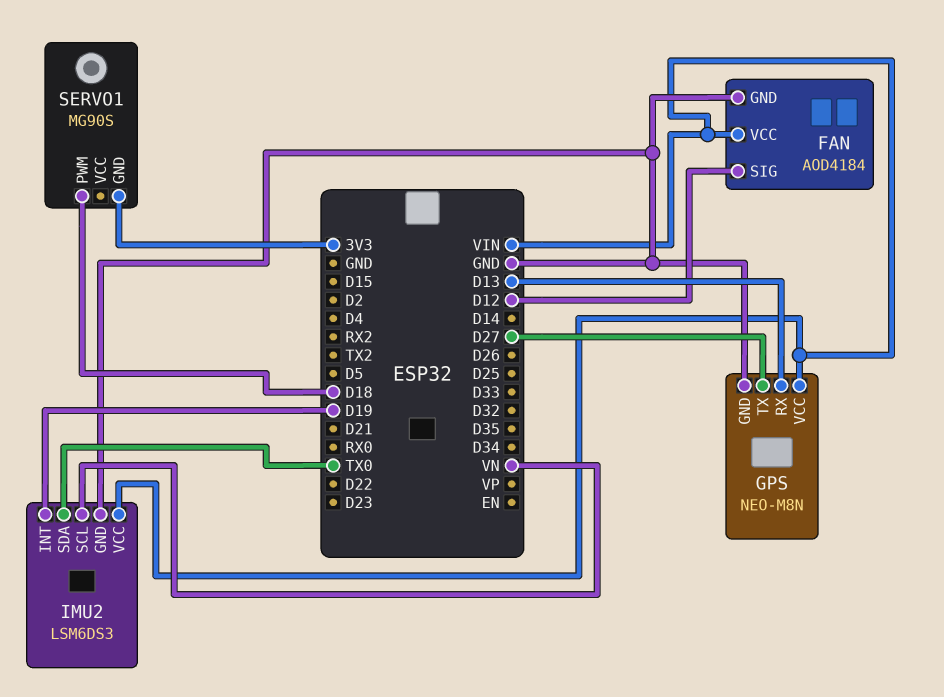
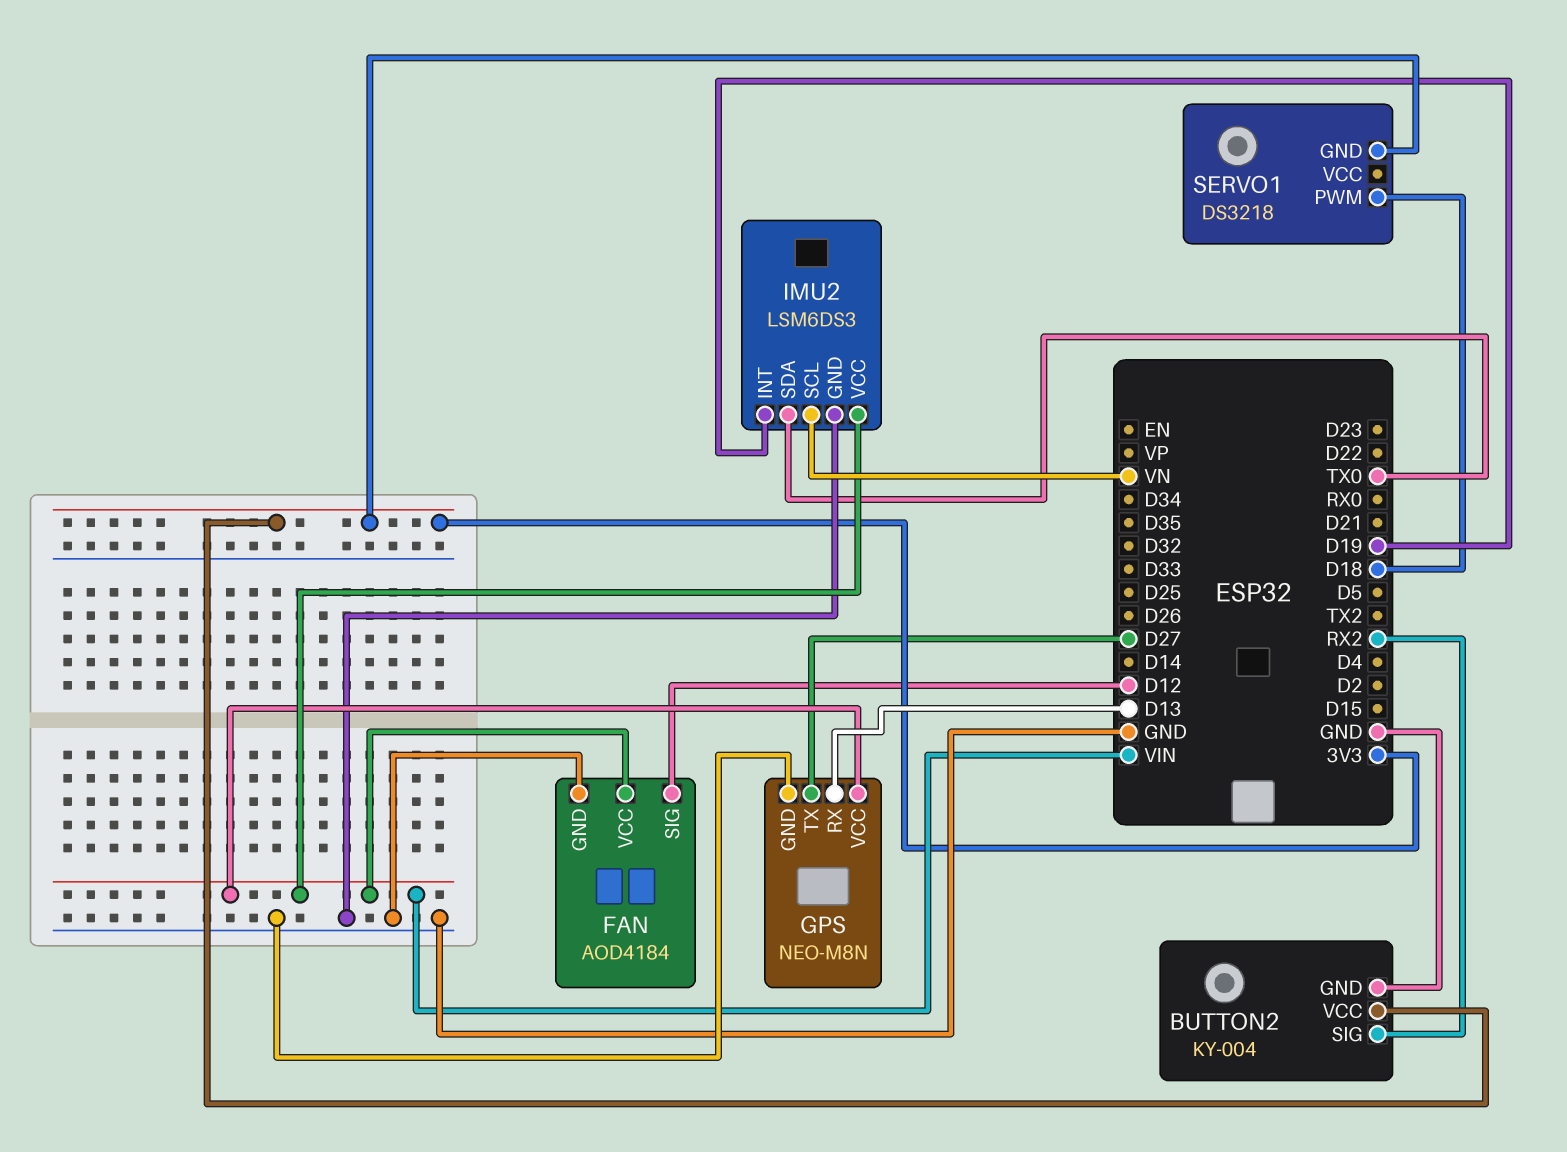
BUTTON2: none -> KY-004
BUTTON2 pin GND: none -> GND
BUTTON2 pin SIG: none -> RX2
BUTTON2 pin VCC: none -> 3V3
SERVO1: MG90S -> DS3218

